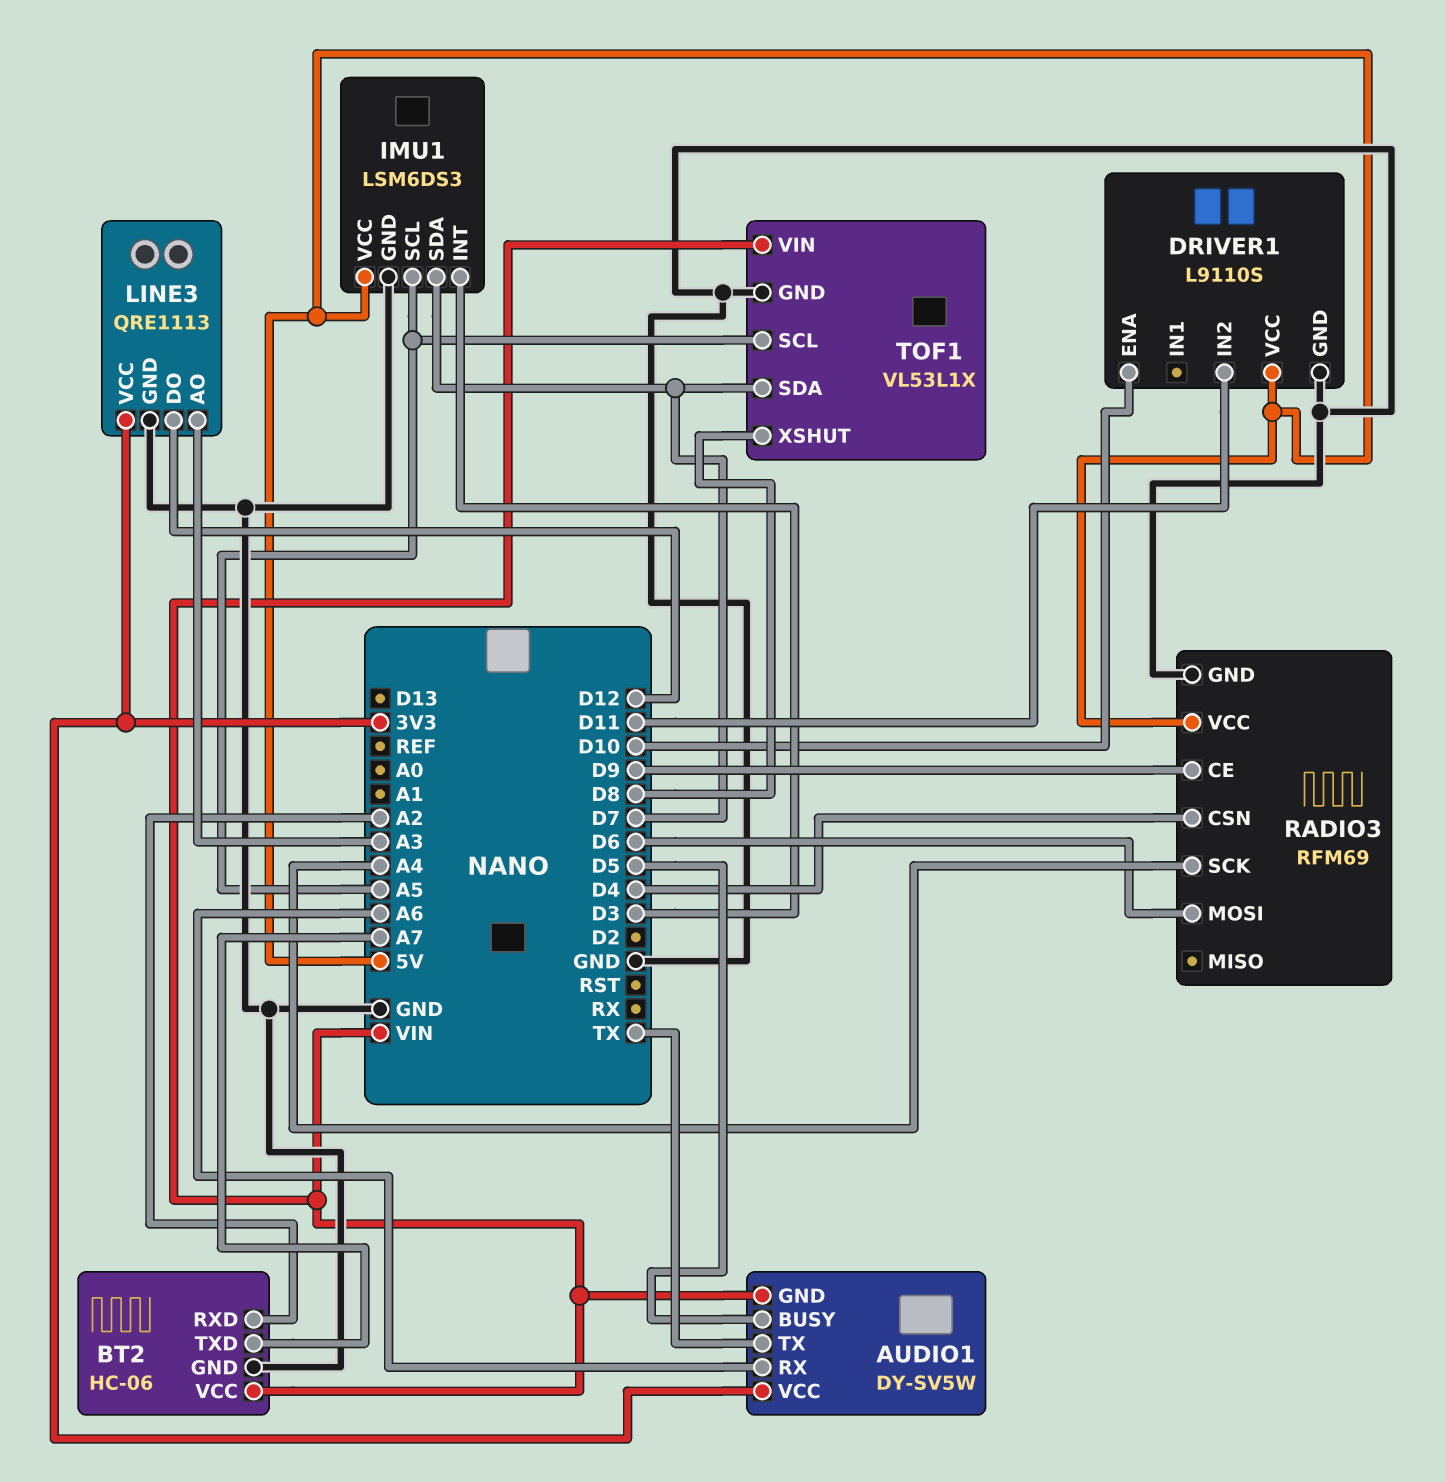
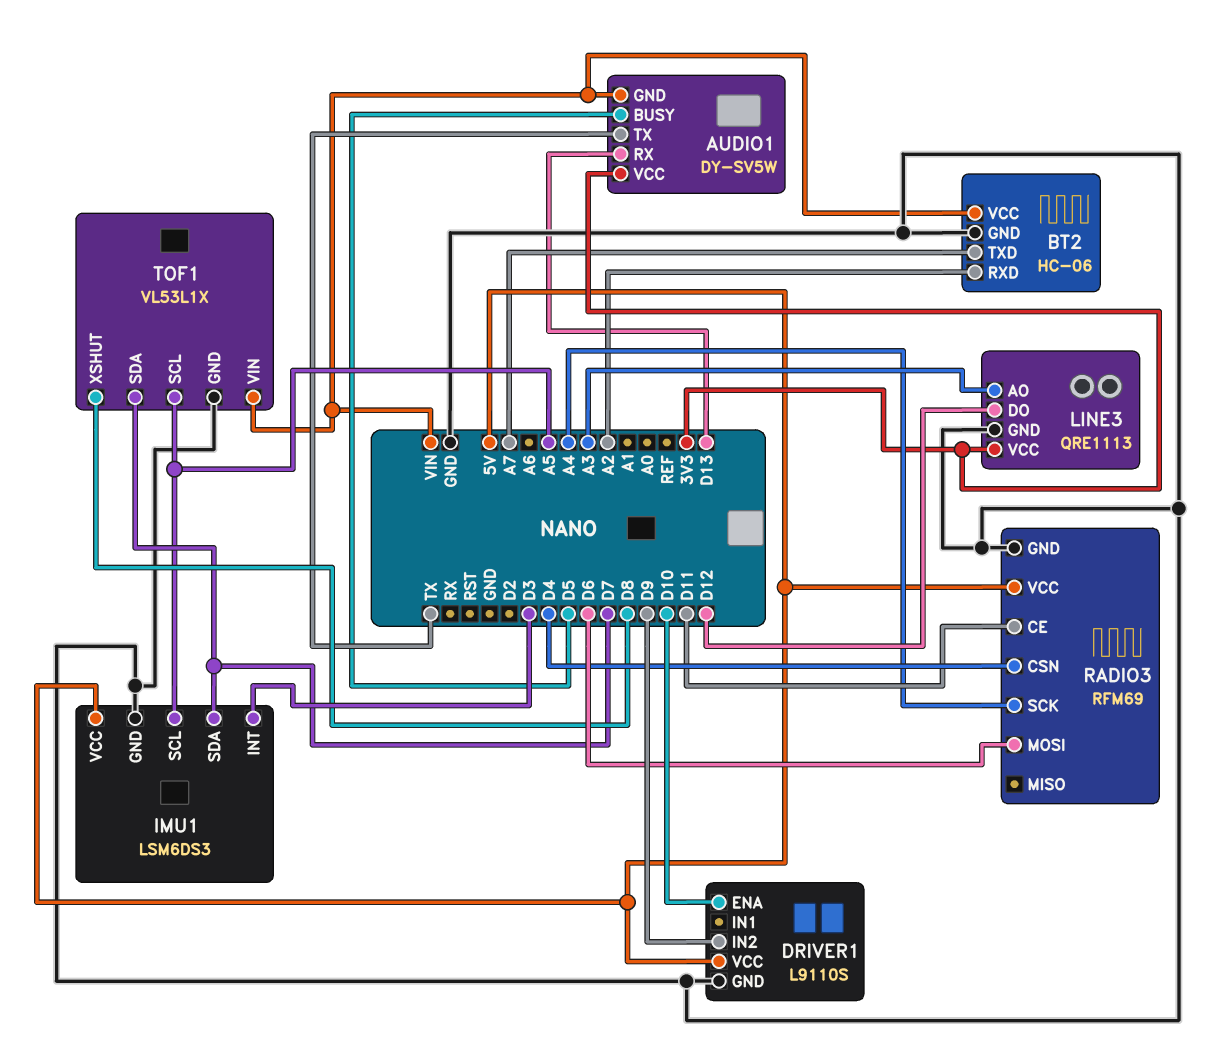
AUDIO1 pin RX: A6 -> D13
DRIVER1 pin IN2: D11 -> D9
RADIO3 pin CE: D9 -> D11

